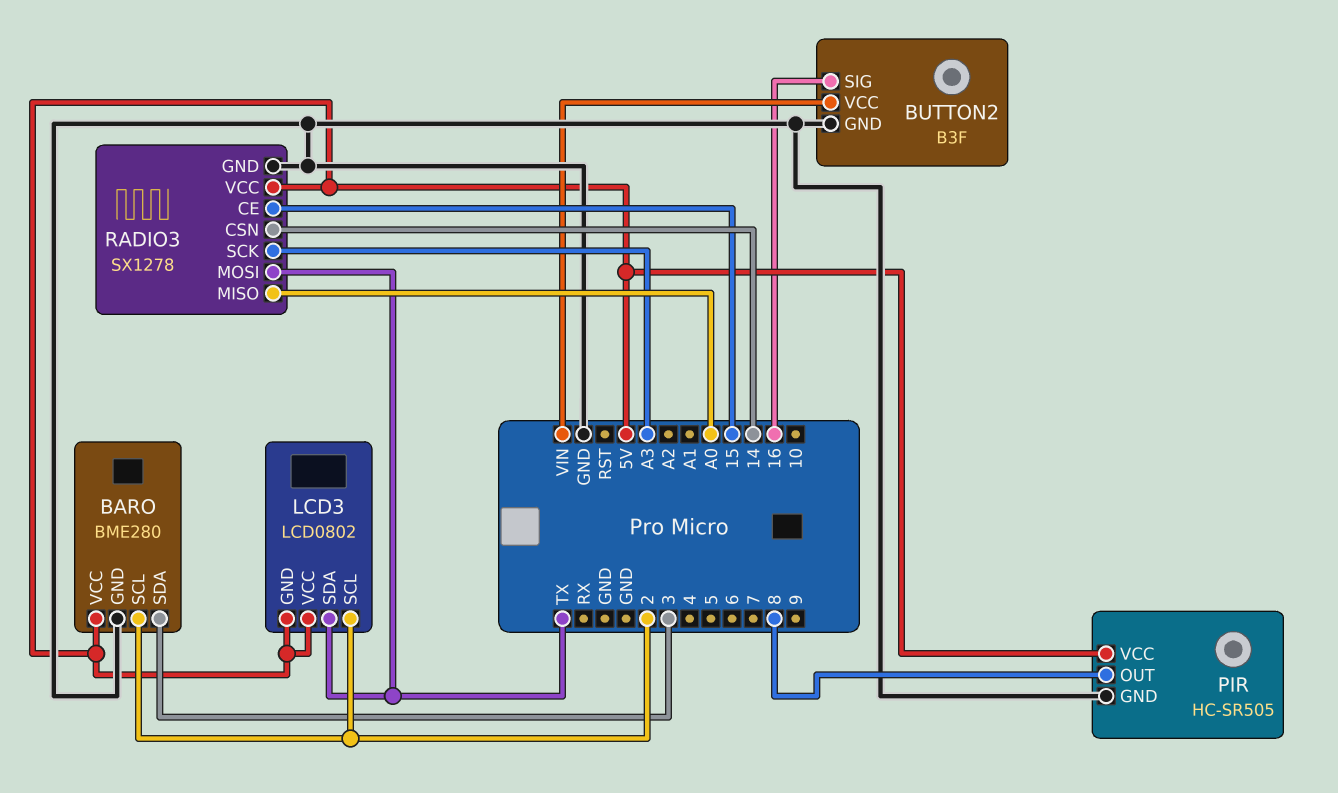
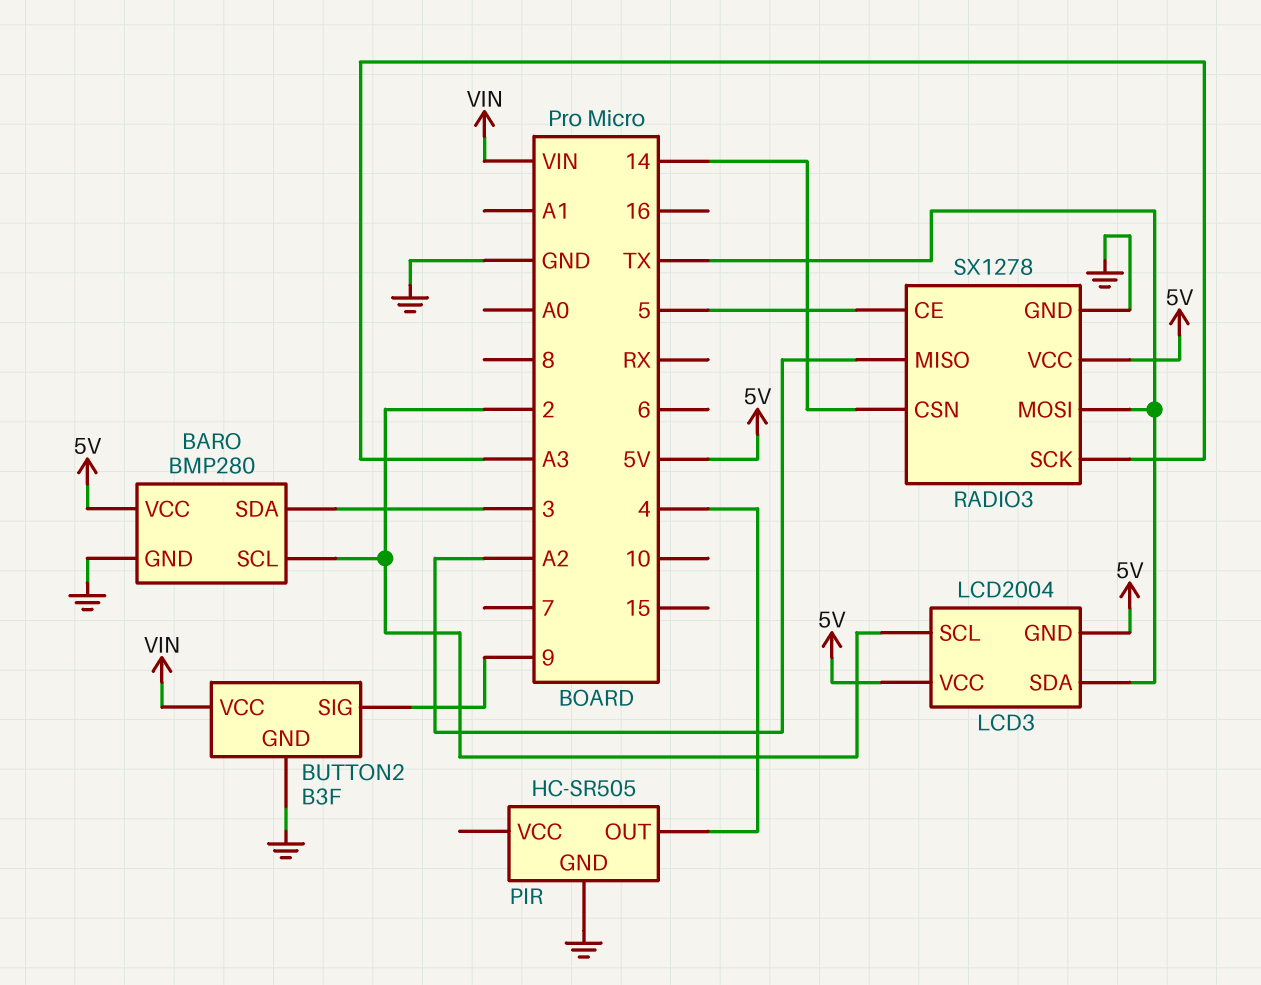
BARO: BME280 -> BMP280
BUTTON2 pin SIG: 16 -> 9
LCD3: LCD0802 -> LCD2004
PIR pin OUT: 8 -> 4
PIR pin VCC: 5V -> none
RADIO3 pin CE: 15 -> 5
RADIO3 pin MISO: A0 -> A2

